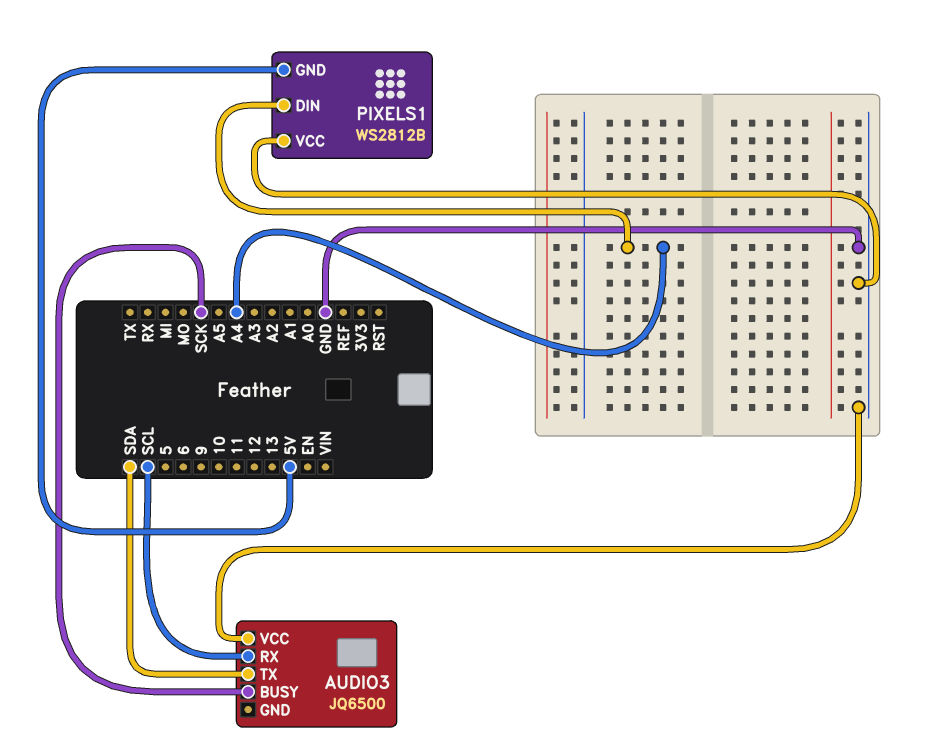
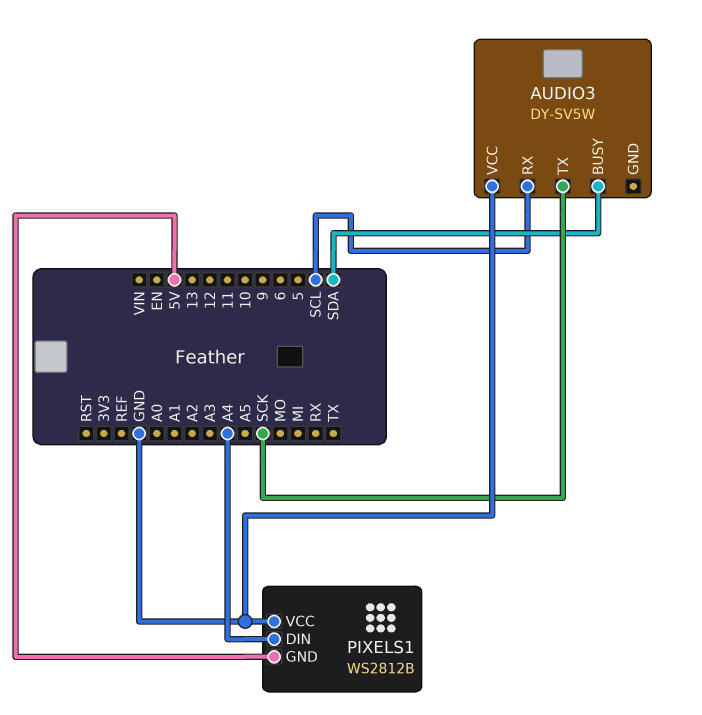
AUDIO3: JQ6500 -> DY-SV5W
AUDIO3 pin BUSY: SCK -> SDA
AUDIO3 pin TX: SDA -> SCK

